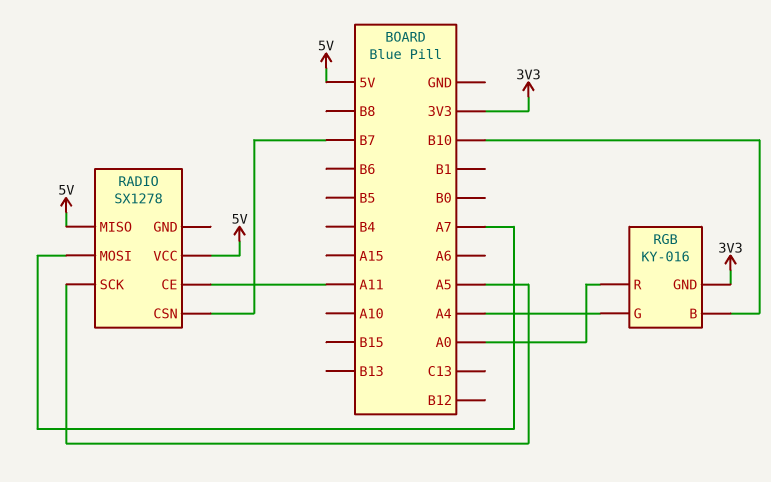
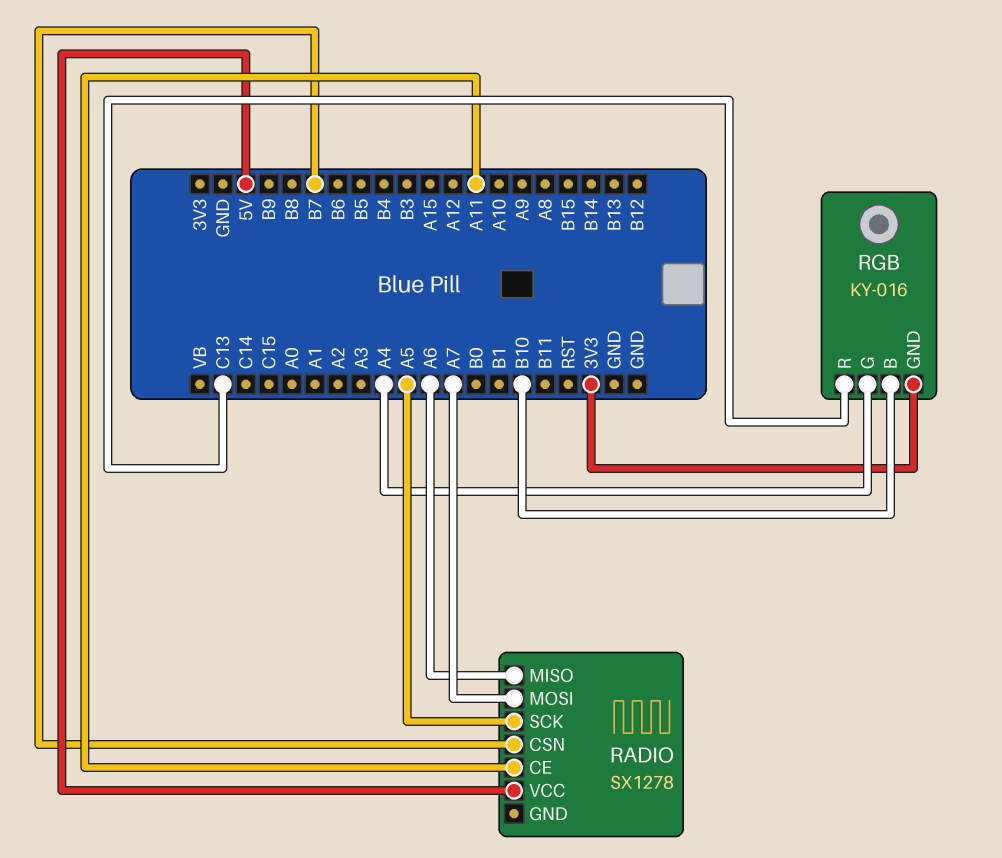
RADIO pin MISO: 5V -> A6
RGB pin R: A0 -> C13

